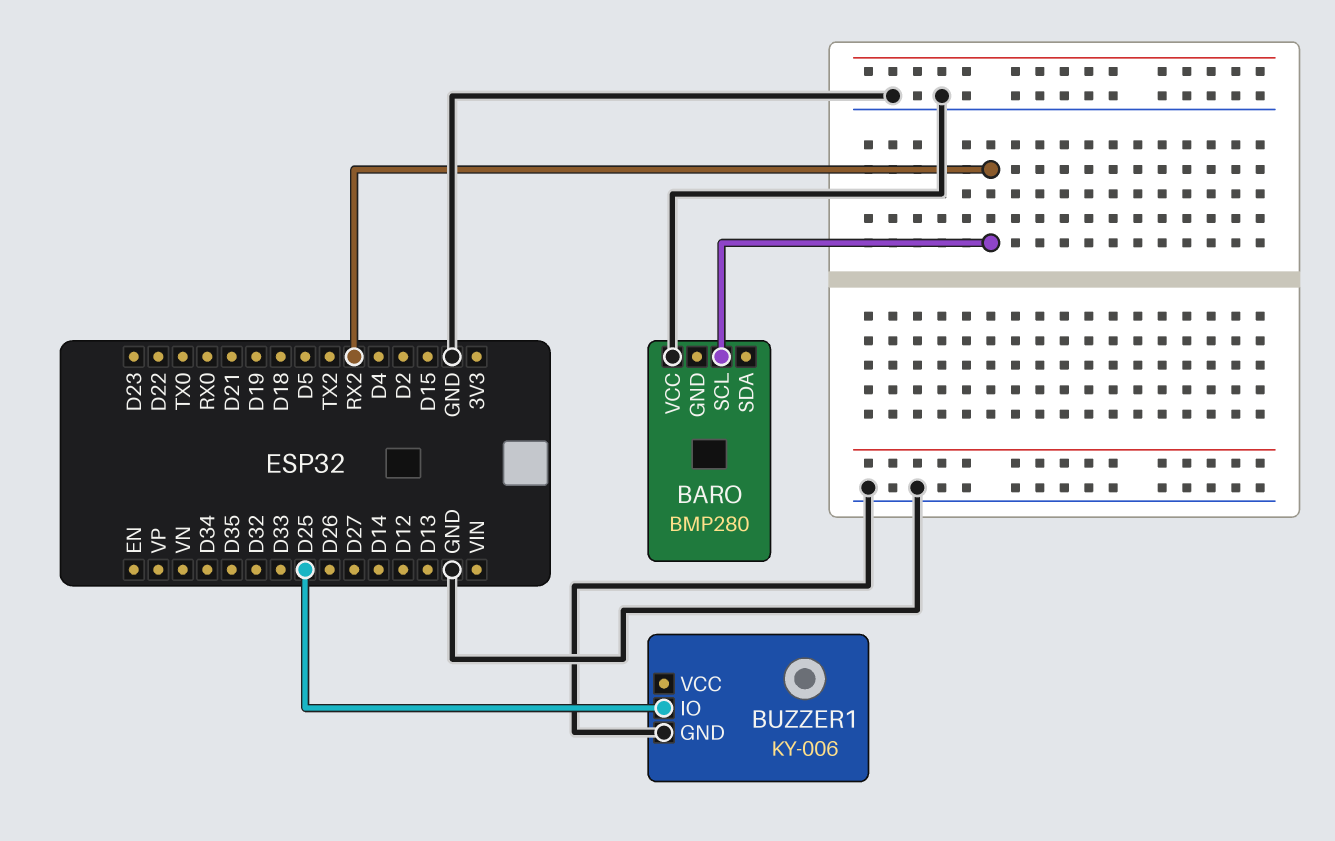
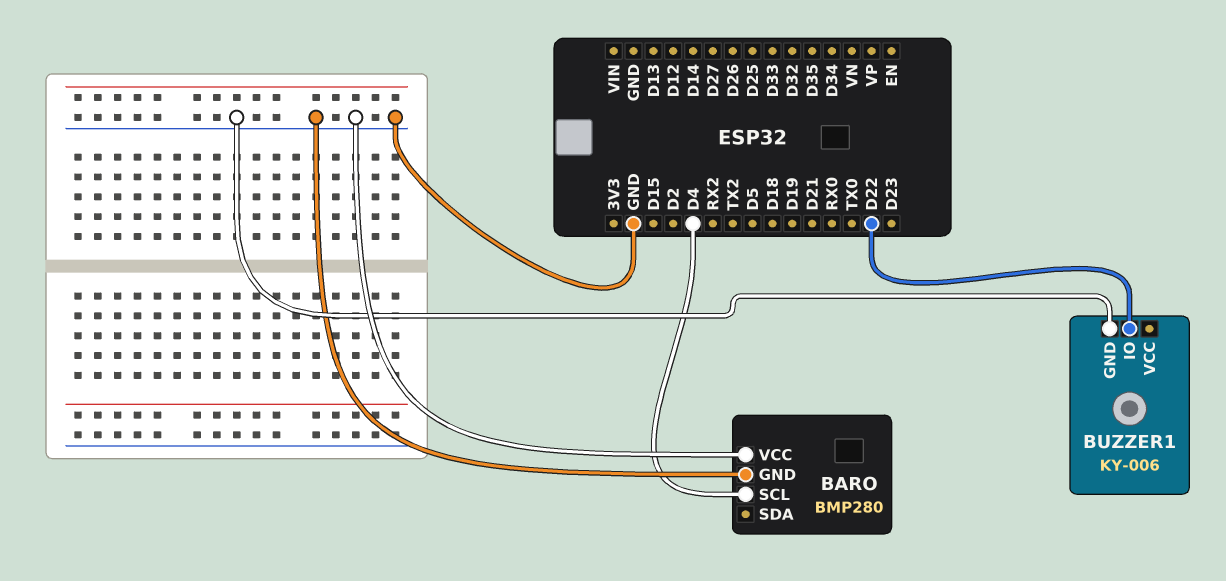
BARO pin GND: none -> GND
BARO pin SCL: RX2 -> D4
BUZZER1 pin IO: D25 -> D22

